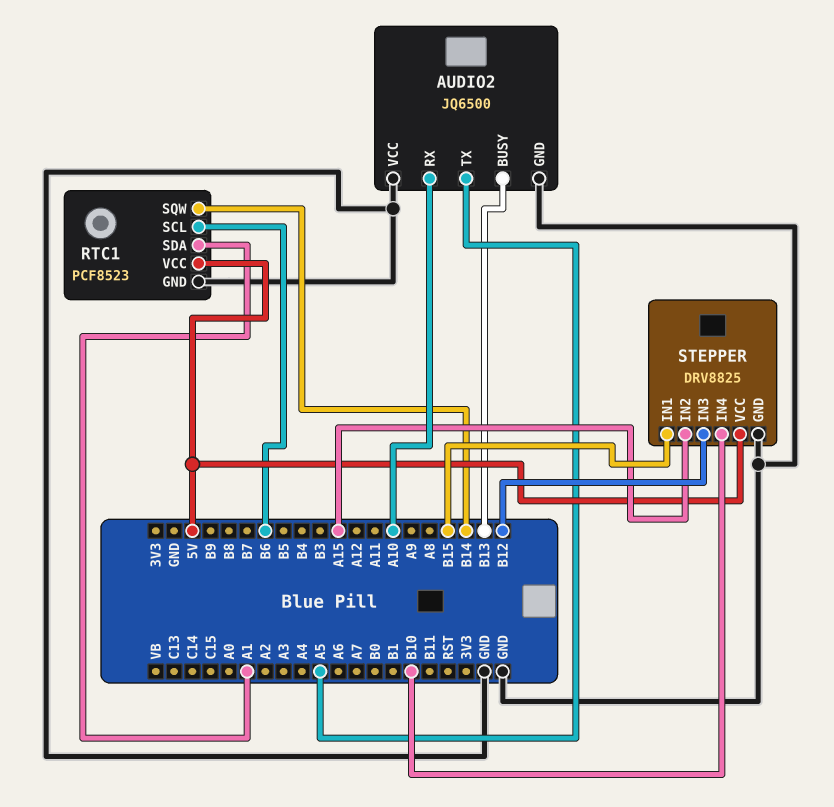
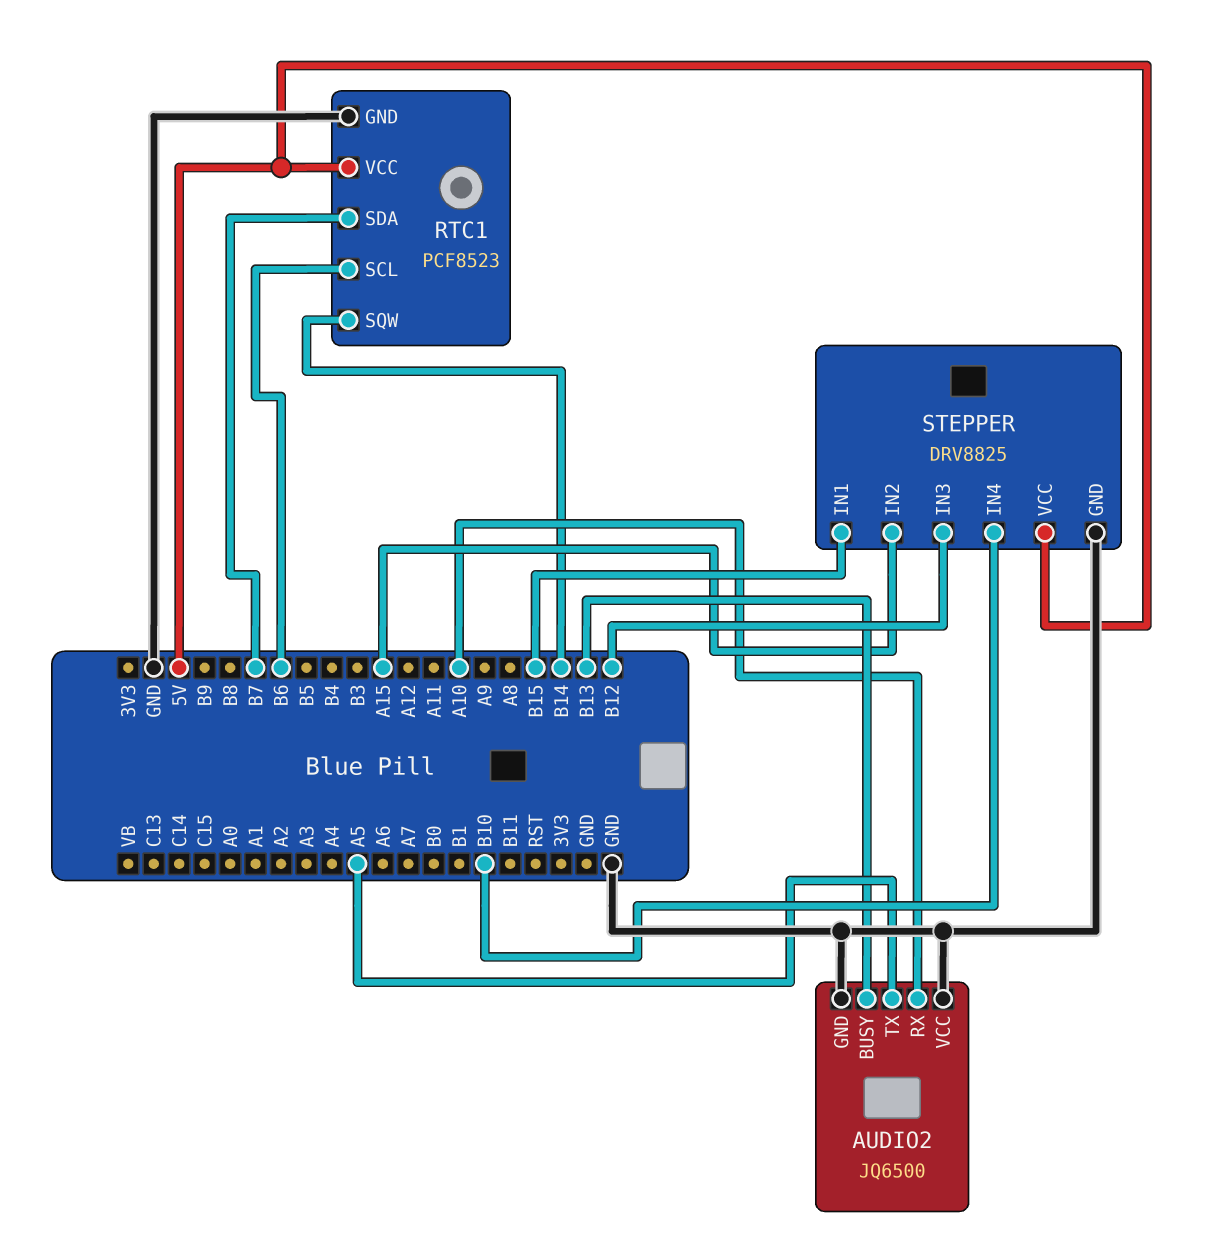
RTC1 pin SDA: A1 -> B7

